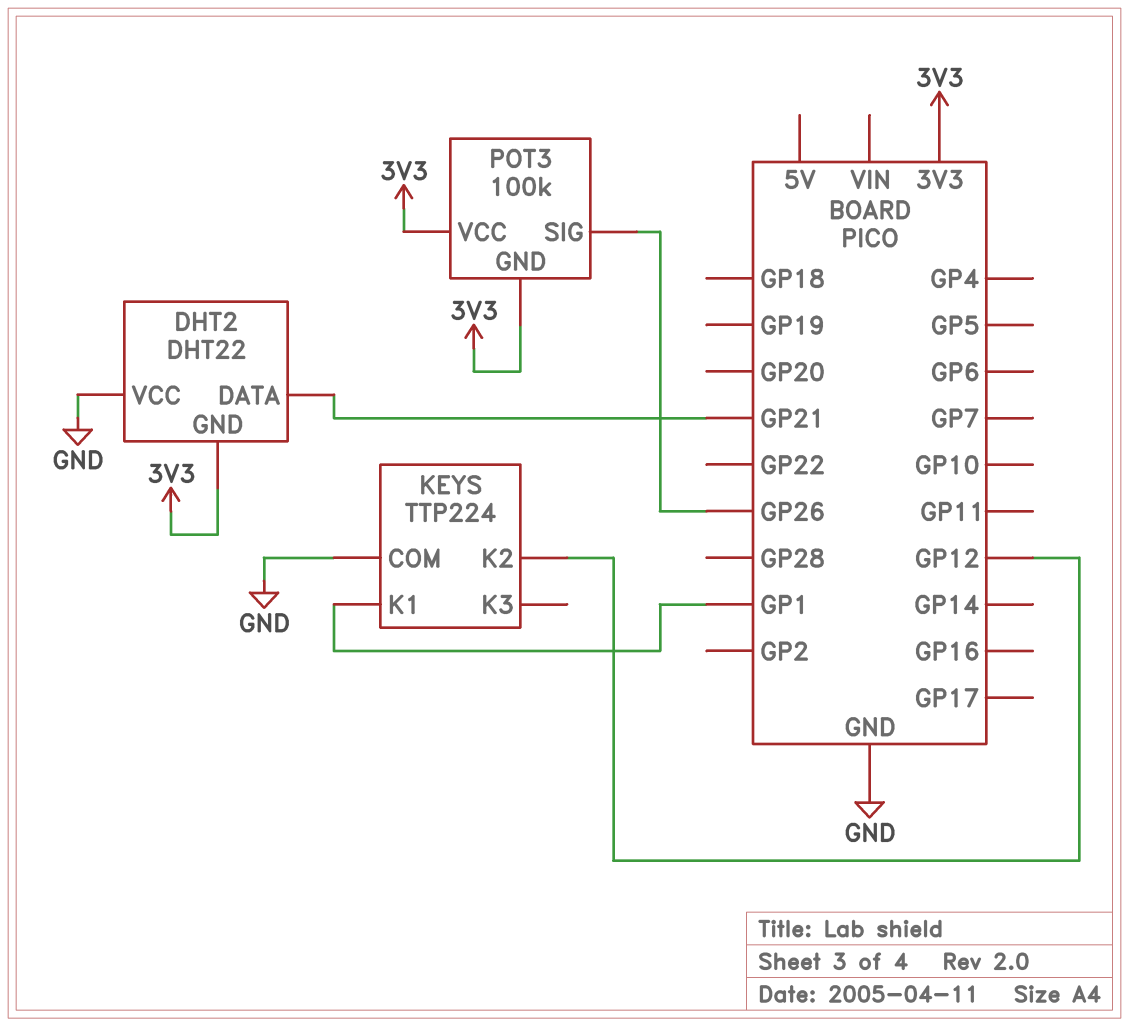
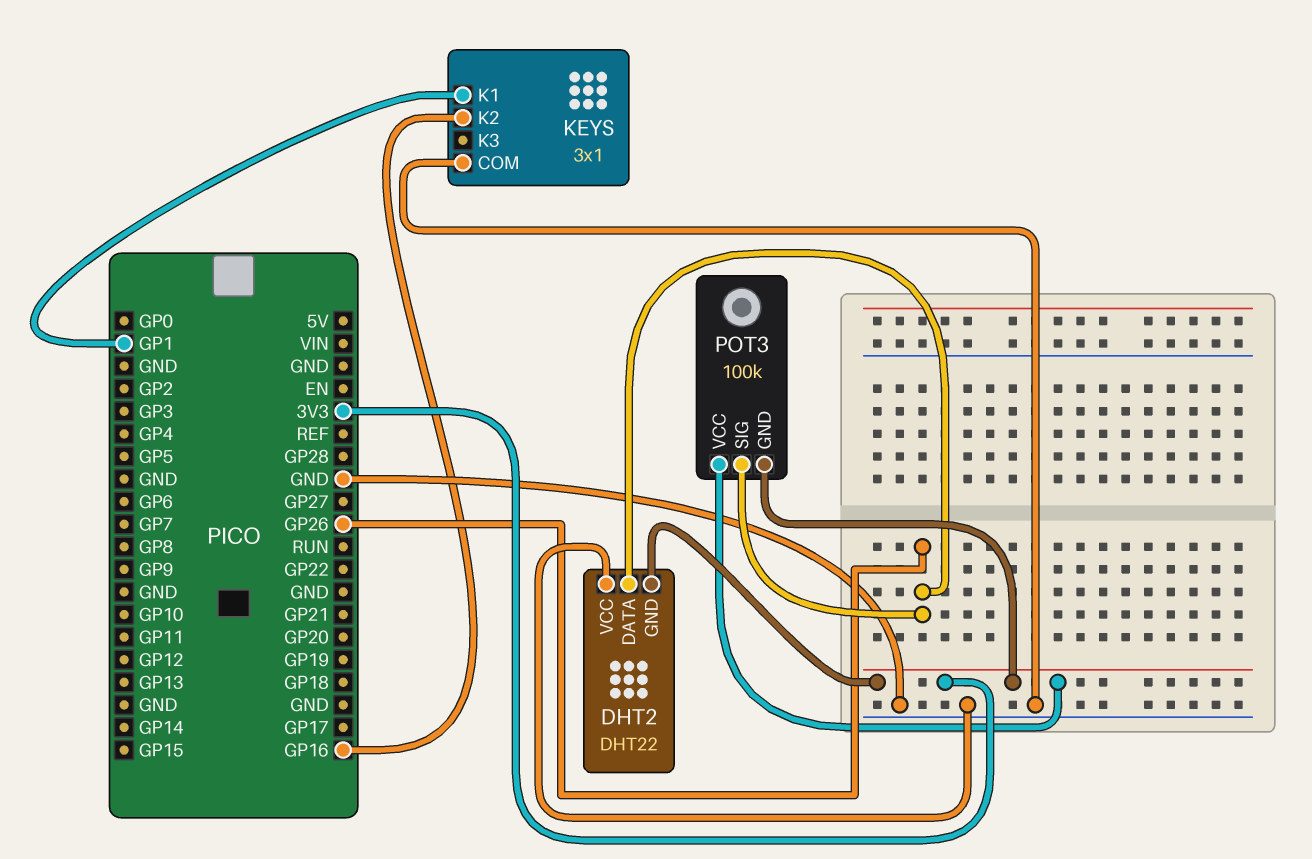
DHT2 pin DATA: GP21 -> GP26
KEYS: TTP224 -> 3x1
KEYS pin K2: GP12 -> GP16

